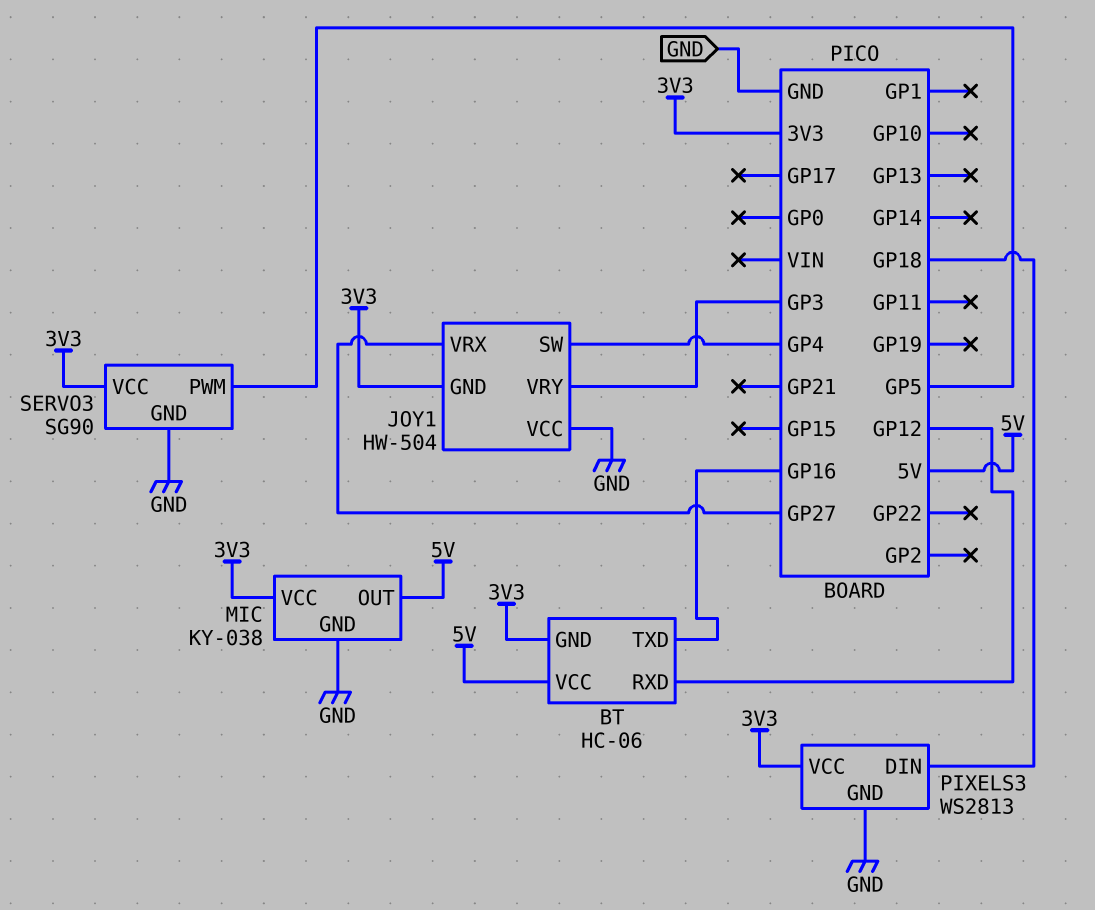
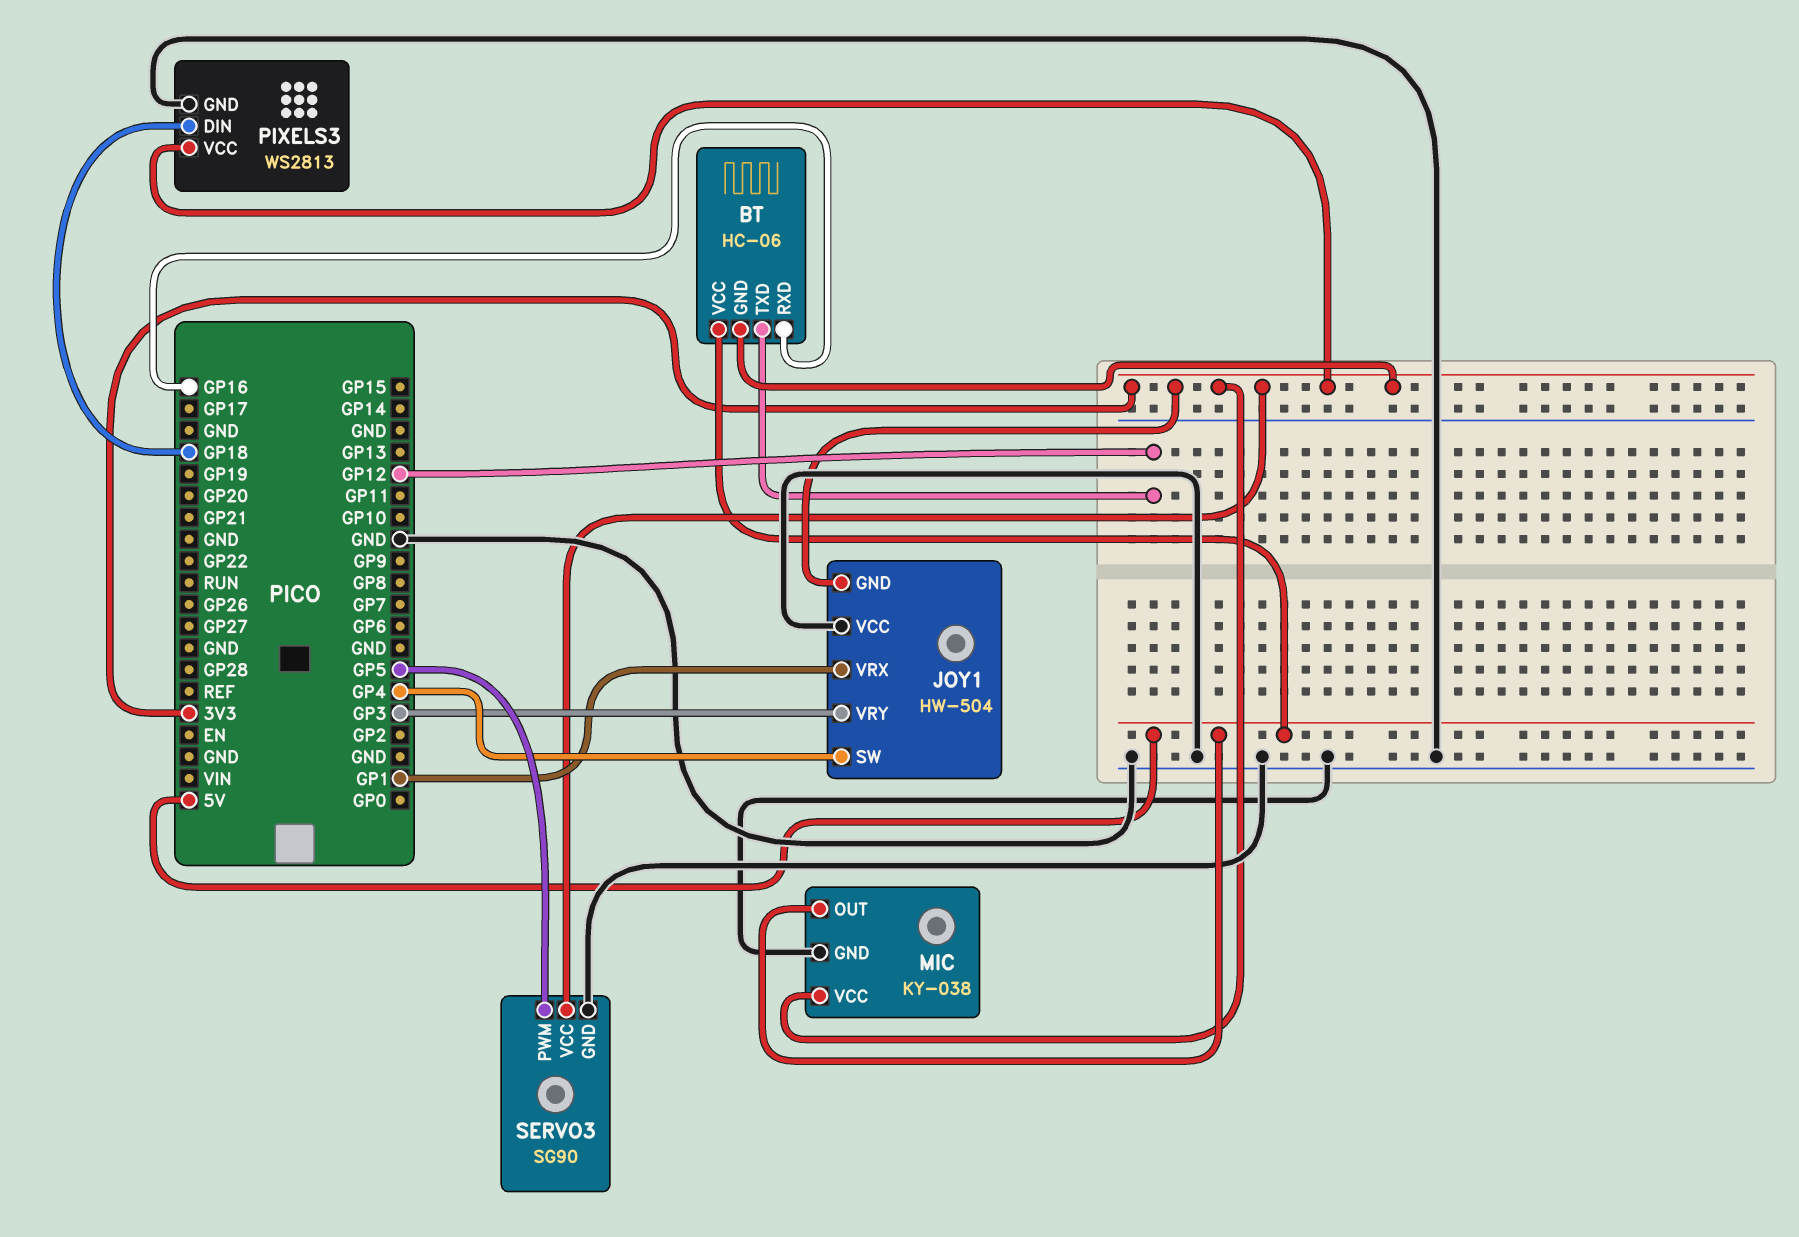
BT pin RXD: GP12 -> GP16
BT pin TXD: GP16 -> GP12
JOY1 pin VRX: GP27 -> GP1

